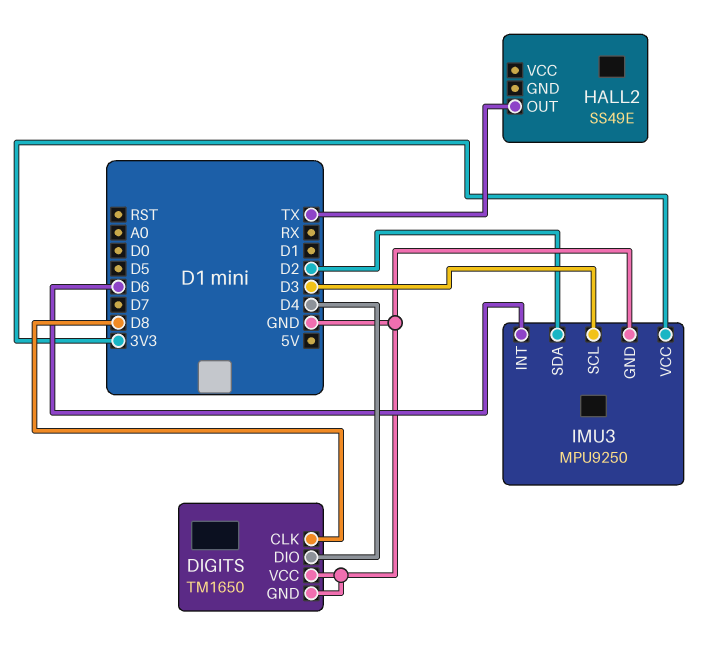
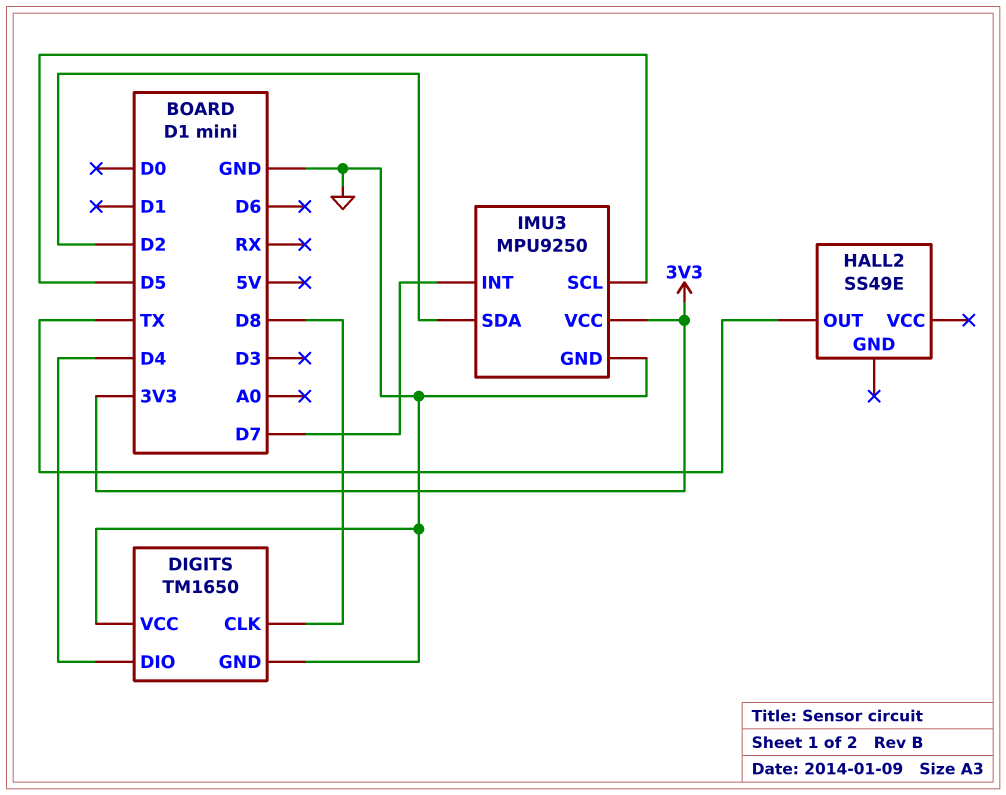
IMU3 pin INT: D6 -> D7
IMU3 pin SCL: D3 -> D5

